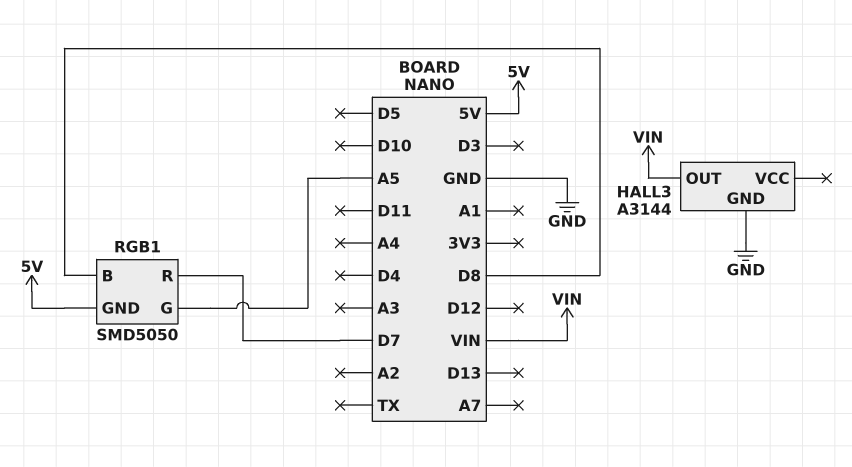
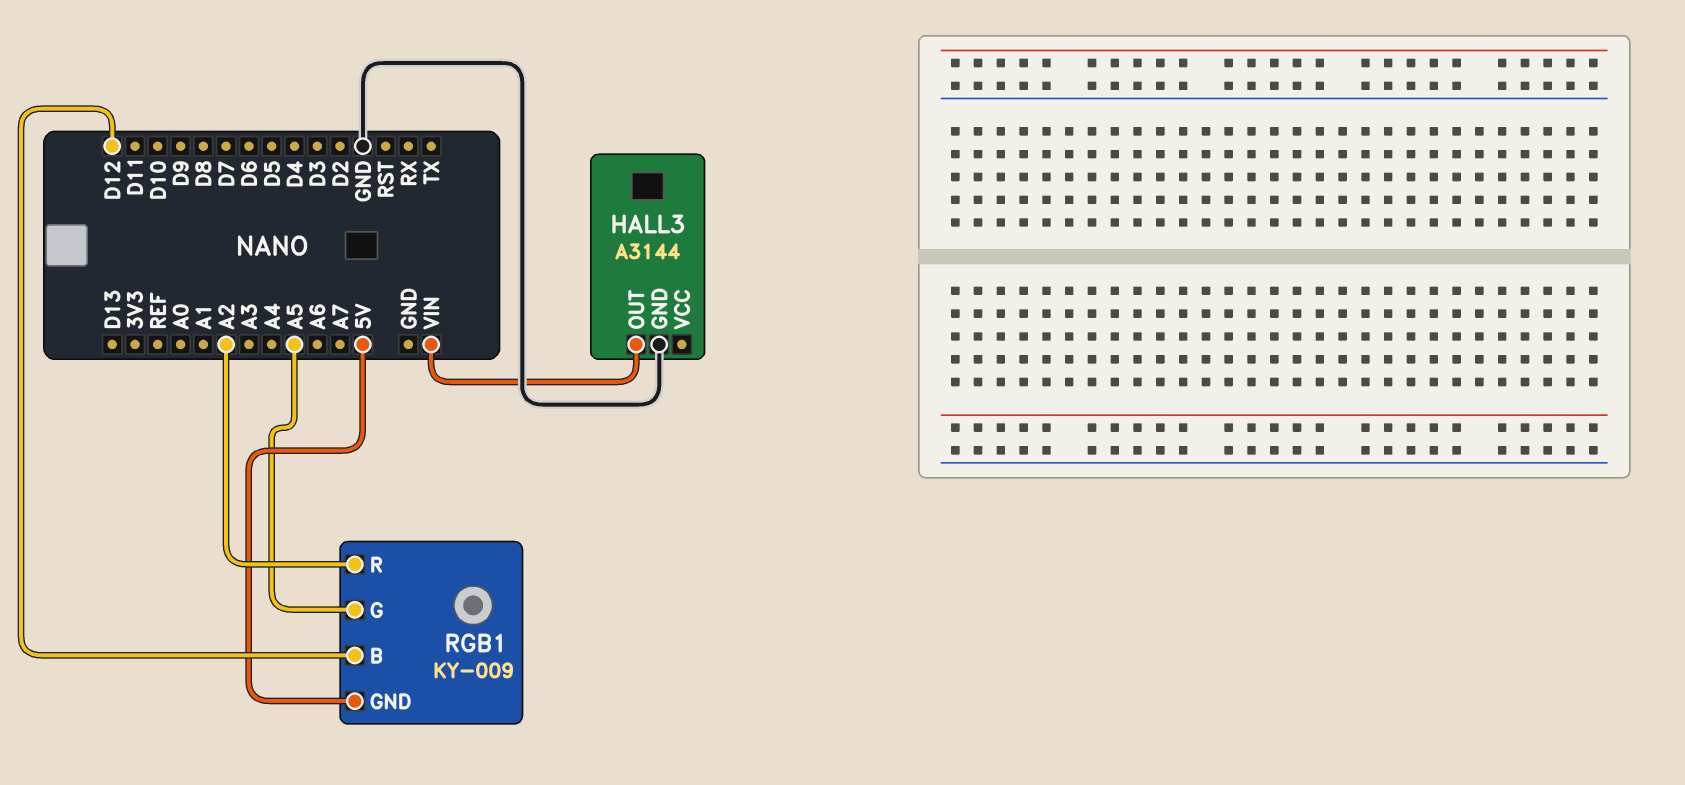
RGB1: SMD5050 -> KY-009
RGB1 pin B: D8 -> D12
RGB1 pin R: D7 -> A2

